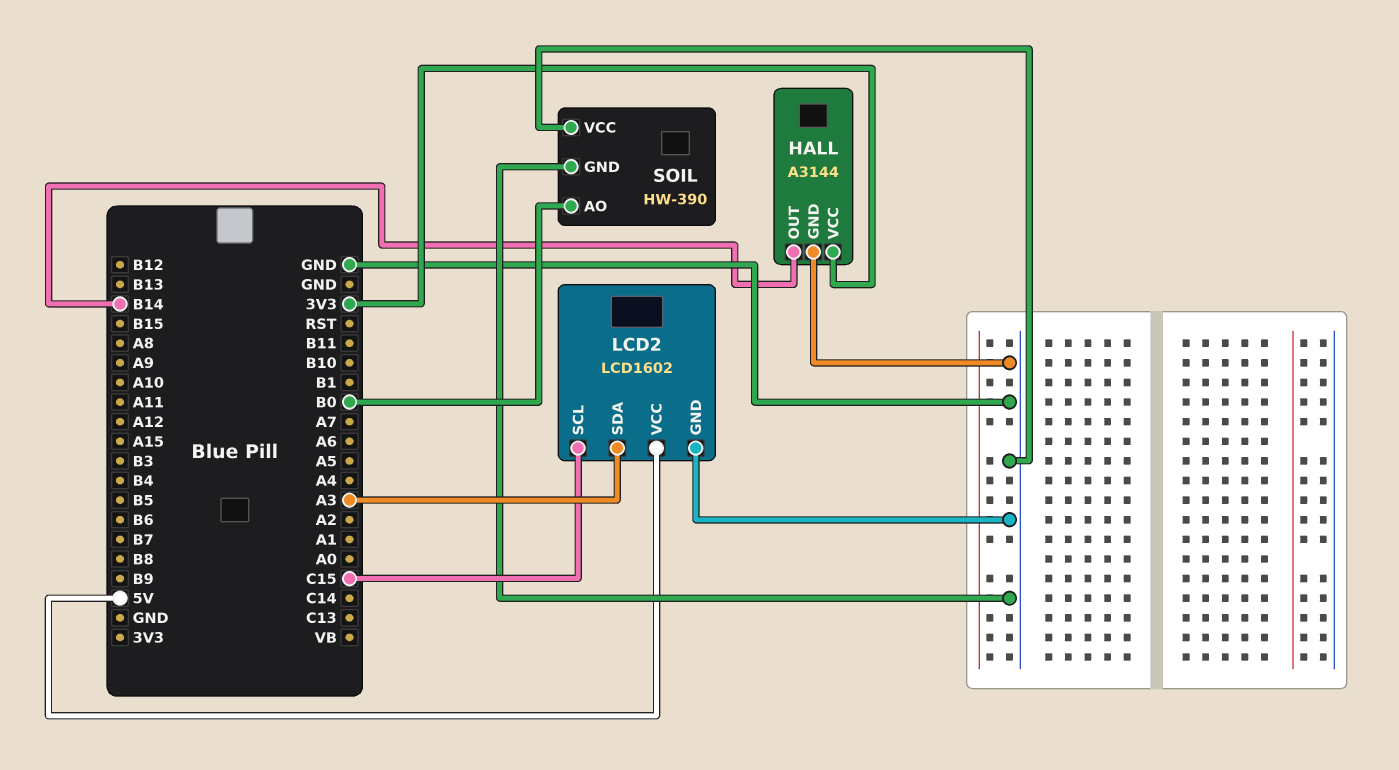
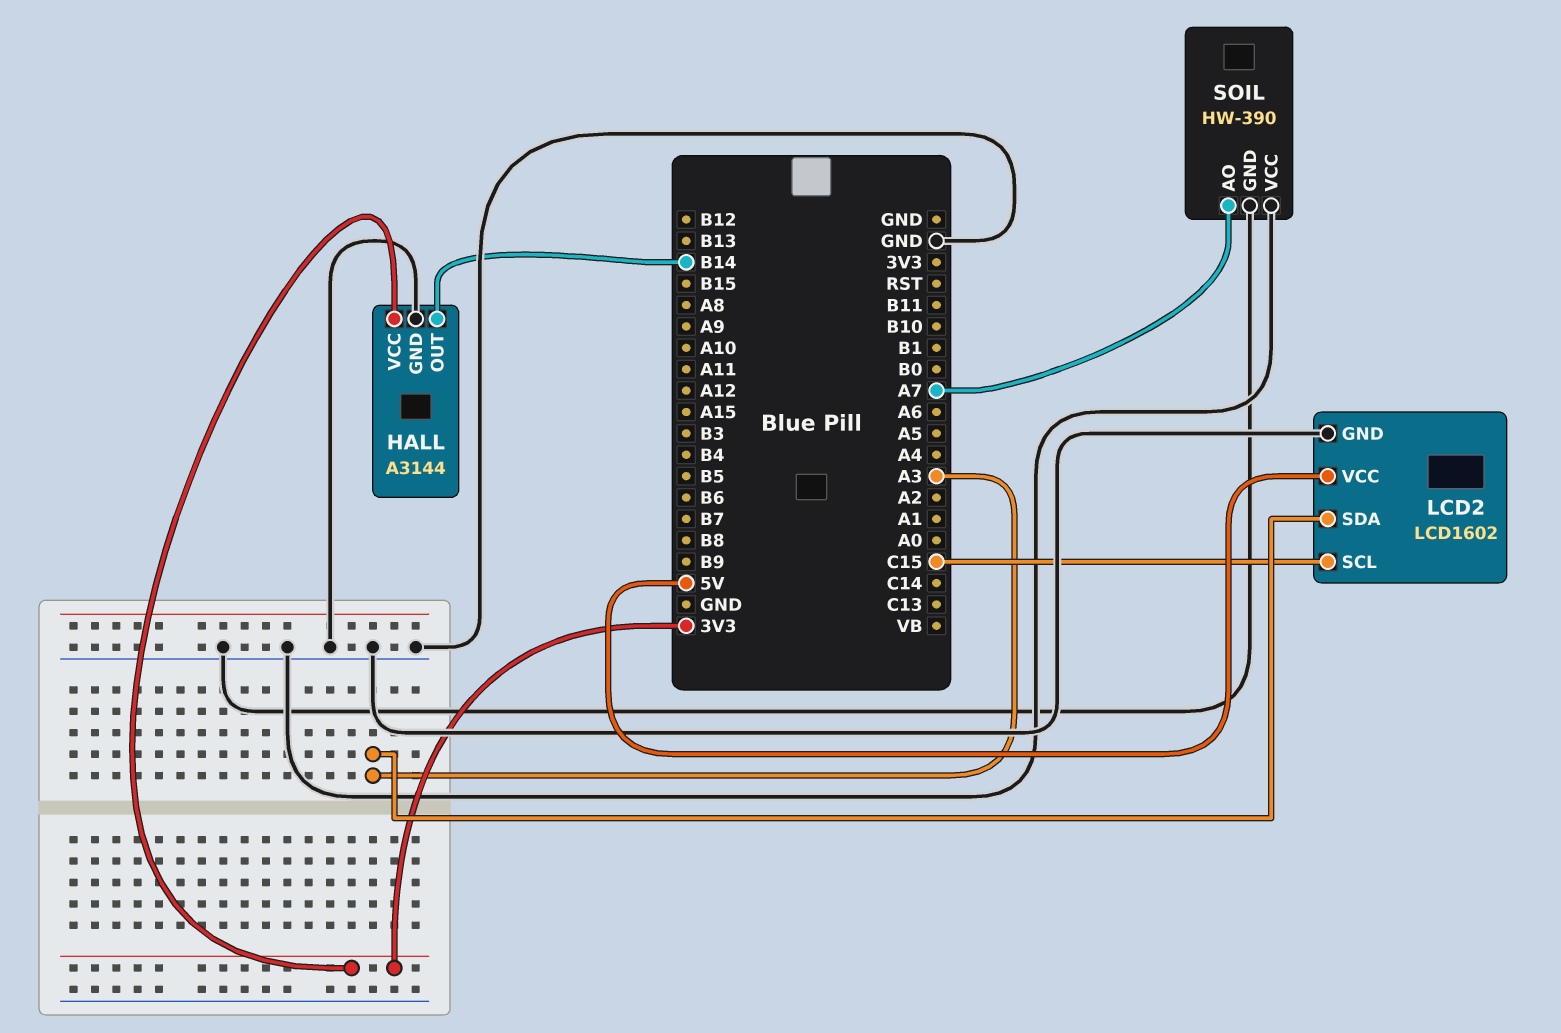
SOIL pin AO: B0 -> A7

